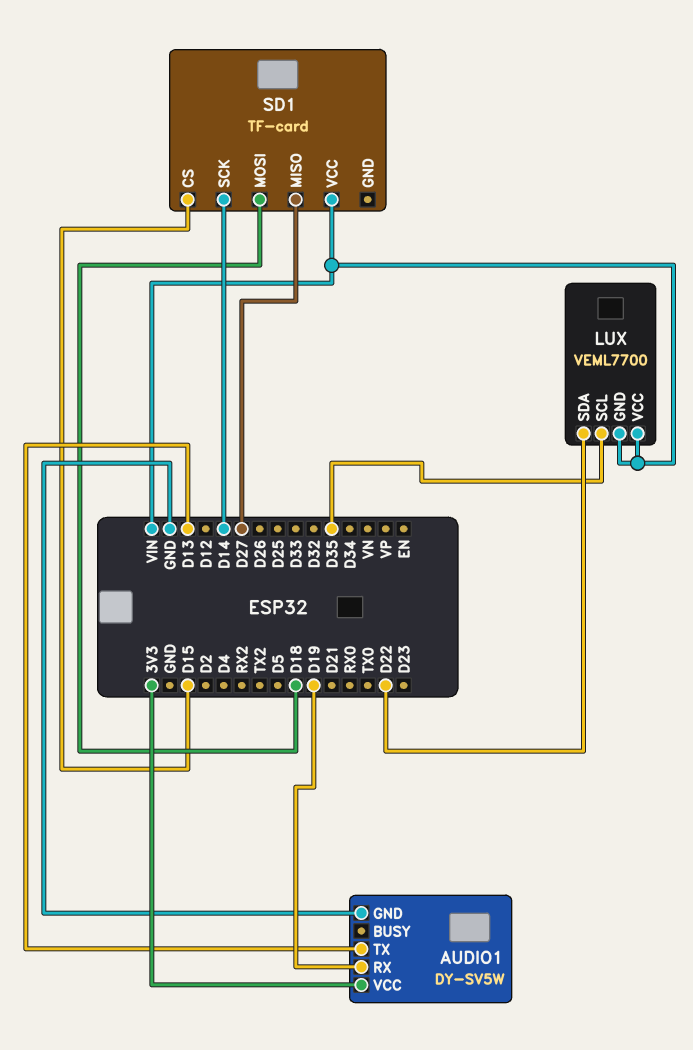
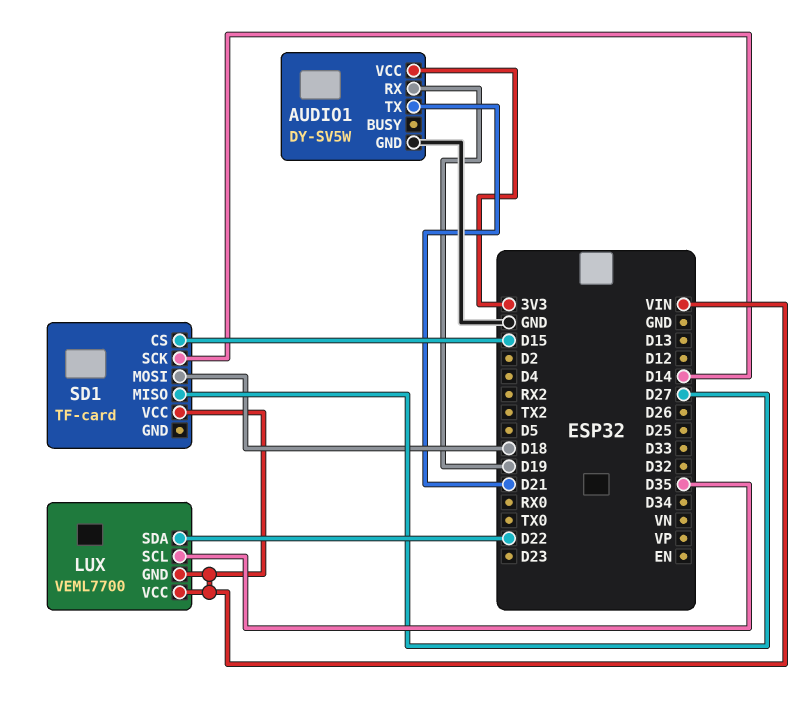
AUDIO1 pin TX: D13 -> D21

